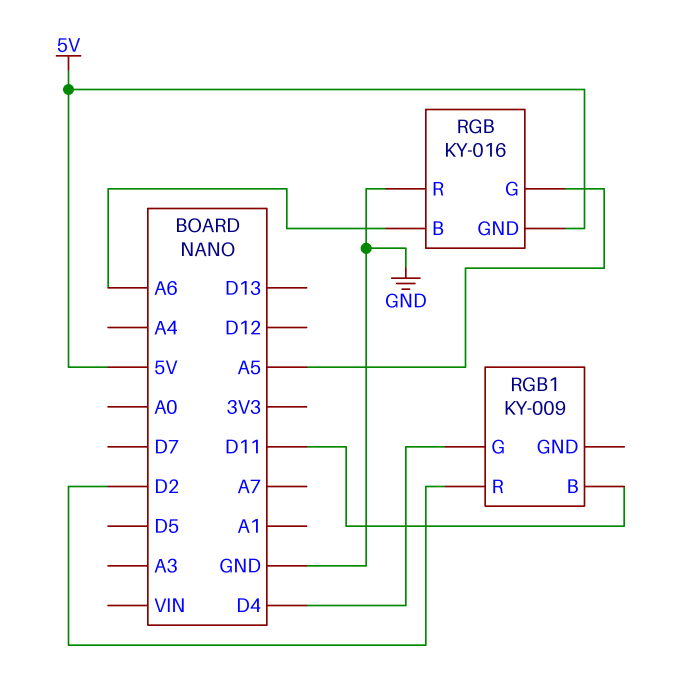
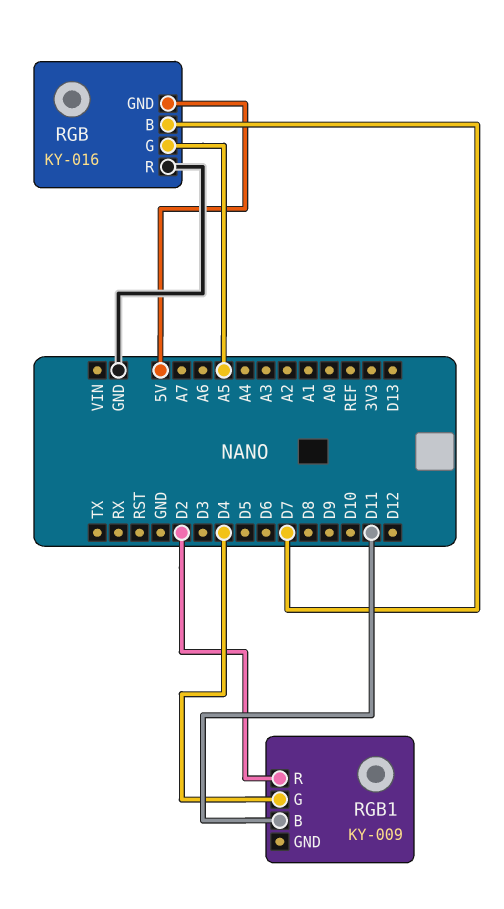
RGB pin B: A6 -> D7

